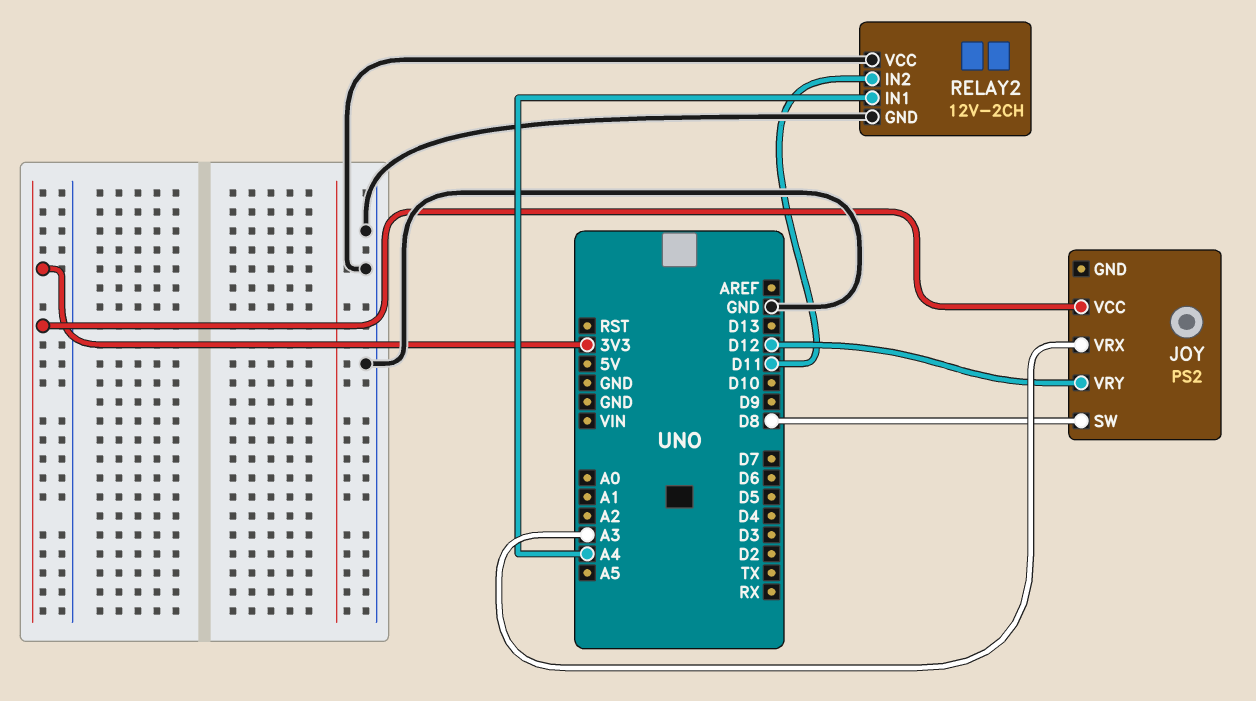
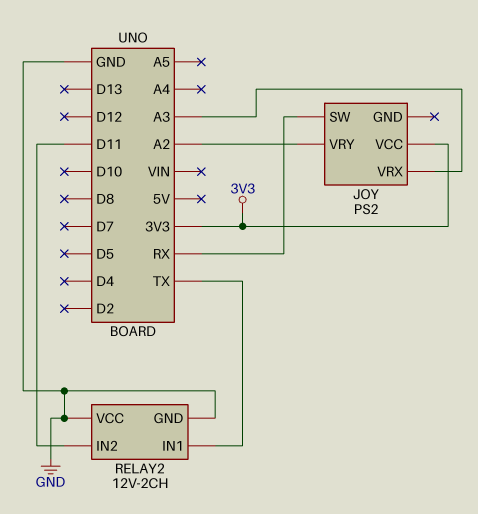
JOY pin SW: D8 -> RX
JOY pin VRY: D12 -> A2
RELAY2 pin IN1: A4 -> TX

